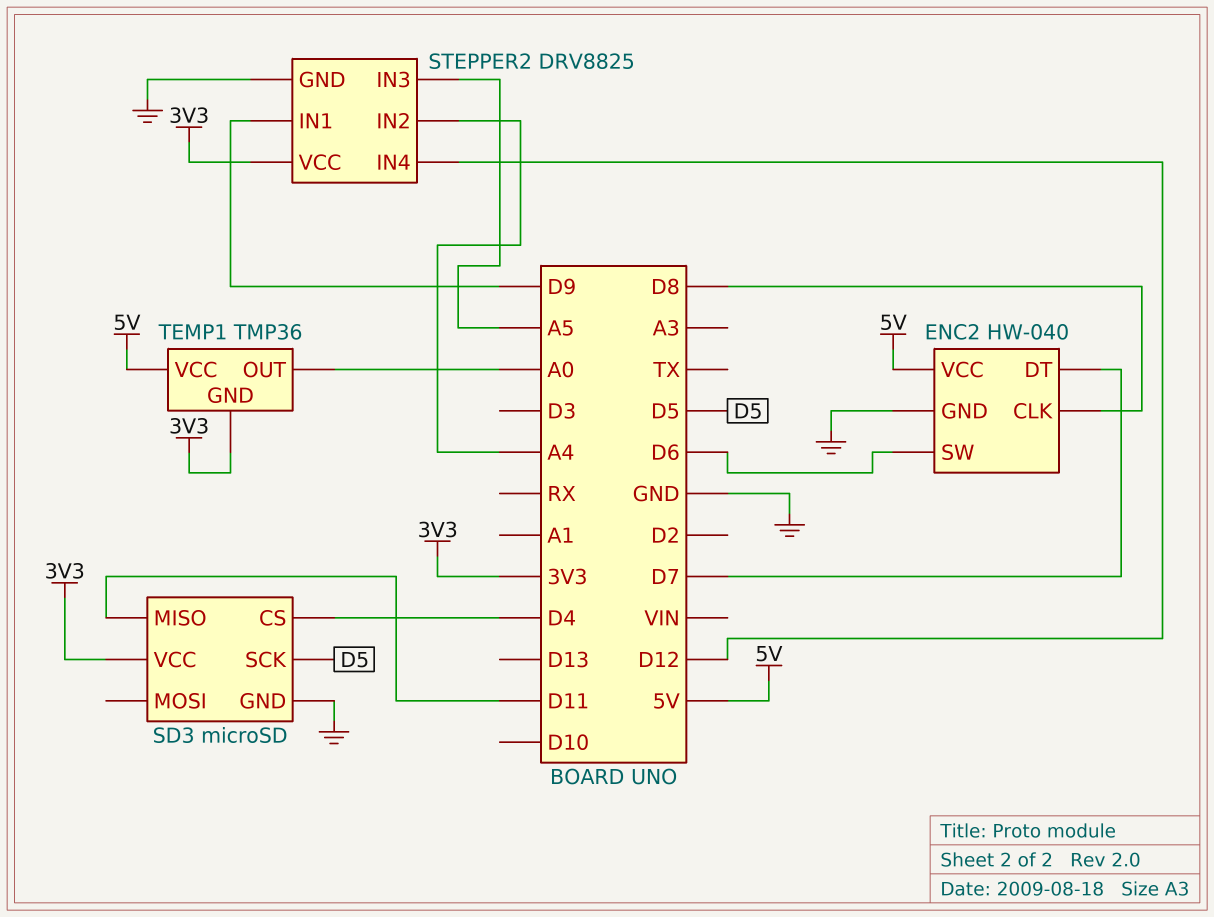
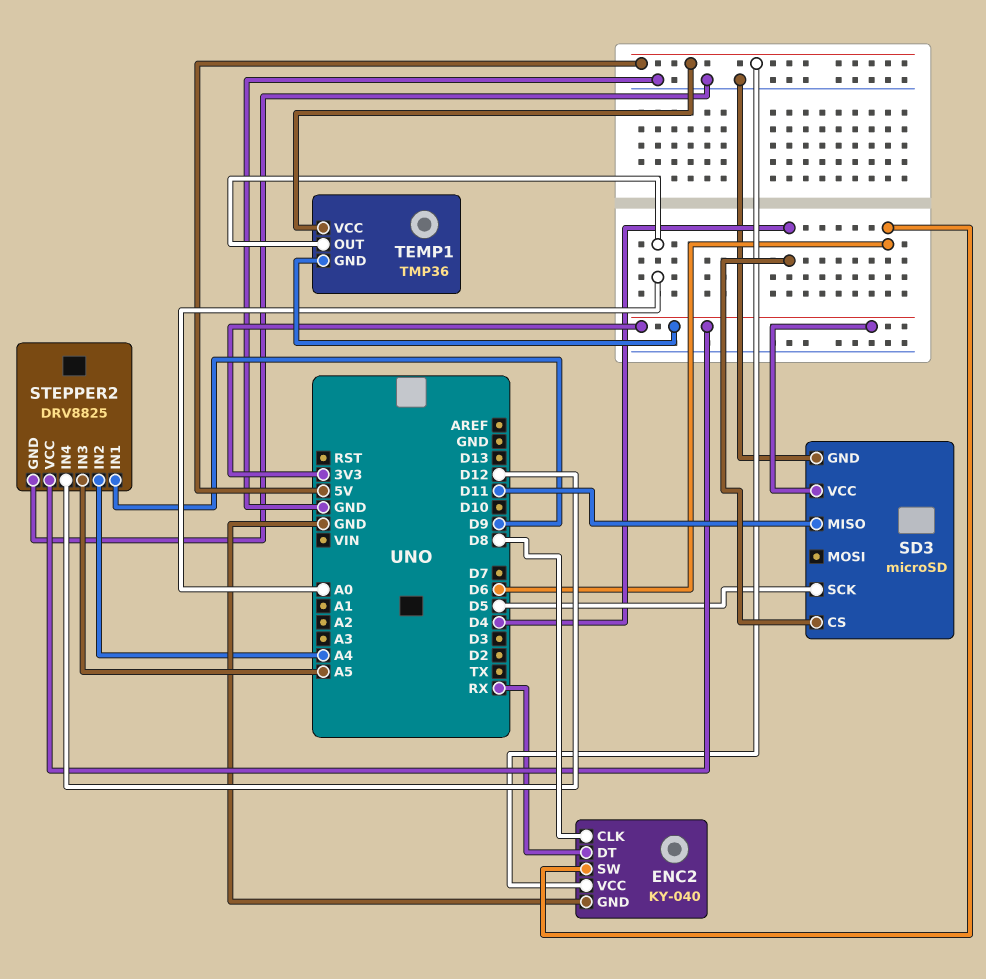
ENC2: HW-040 -> KY-040
ENC2 pin DT: D7 -> RX

